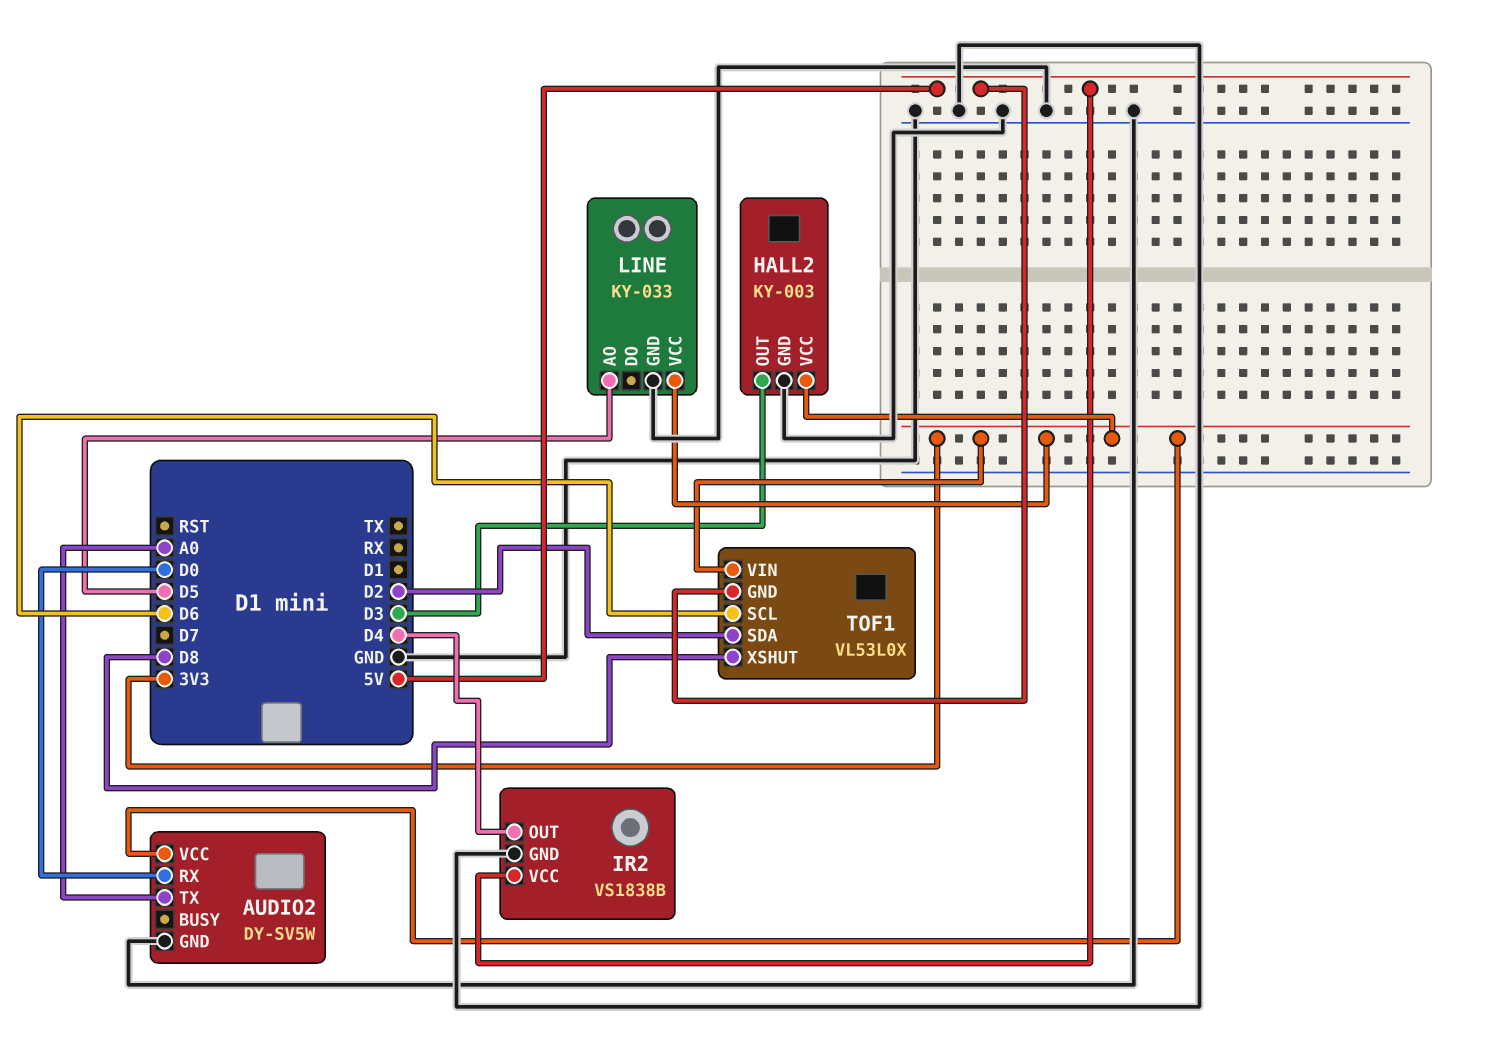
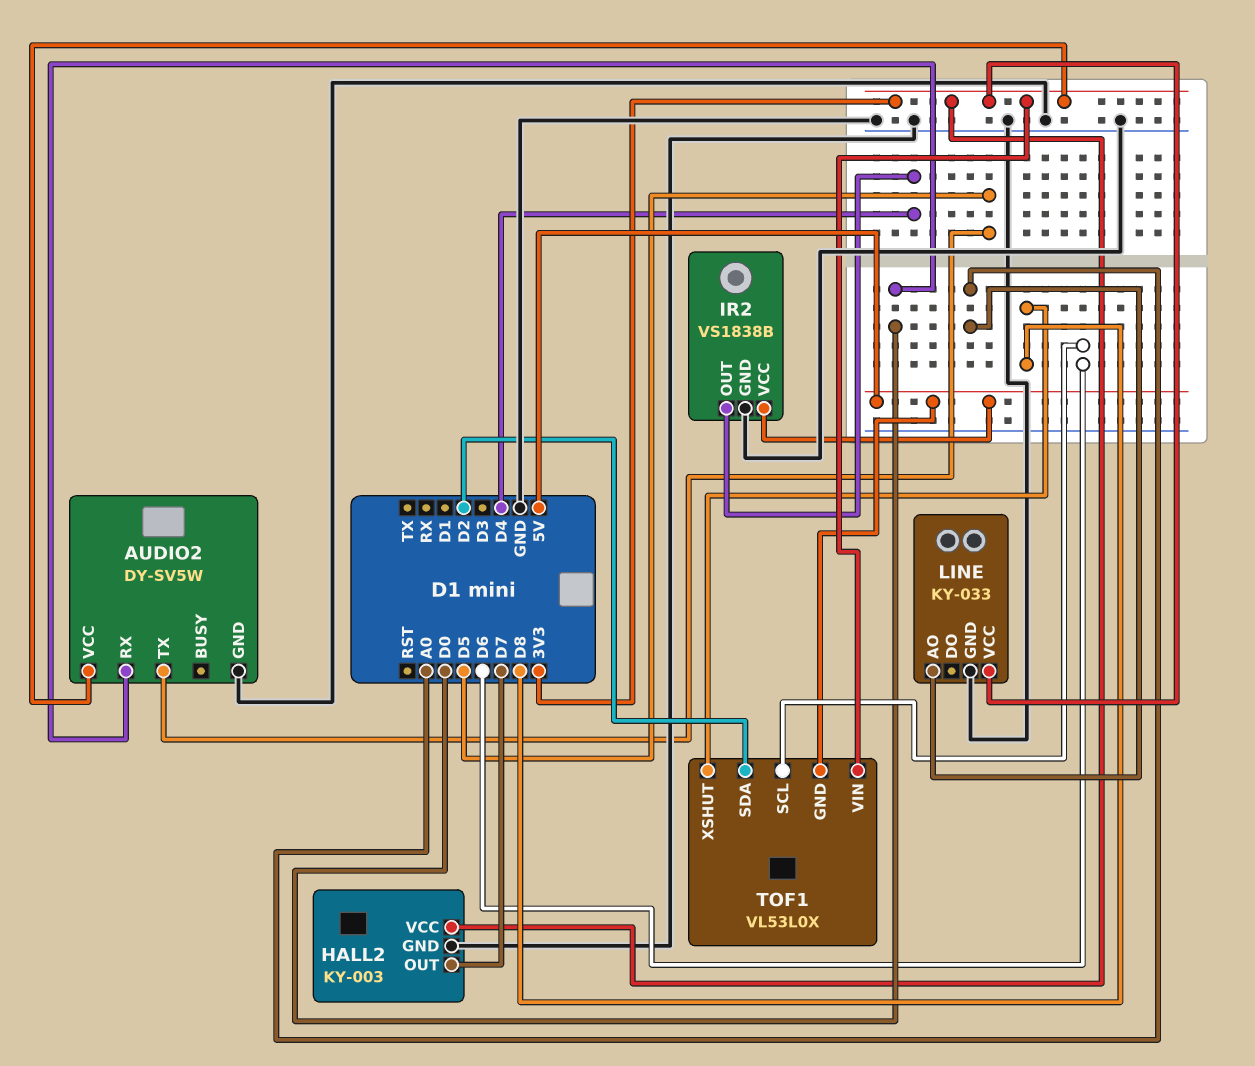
AUDIO2 pin TX: A0 -> D5
HALL2 pin OUT: D3 -> D7
LINE pin AO: D5 -> A0

